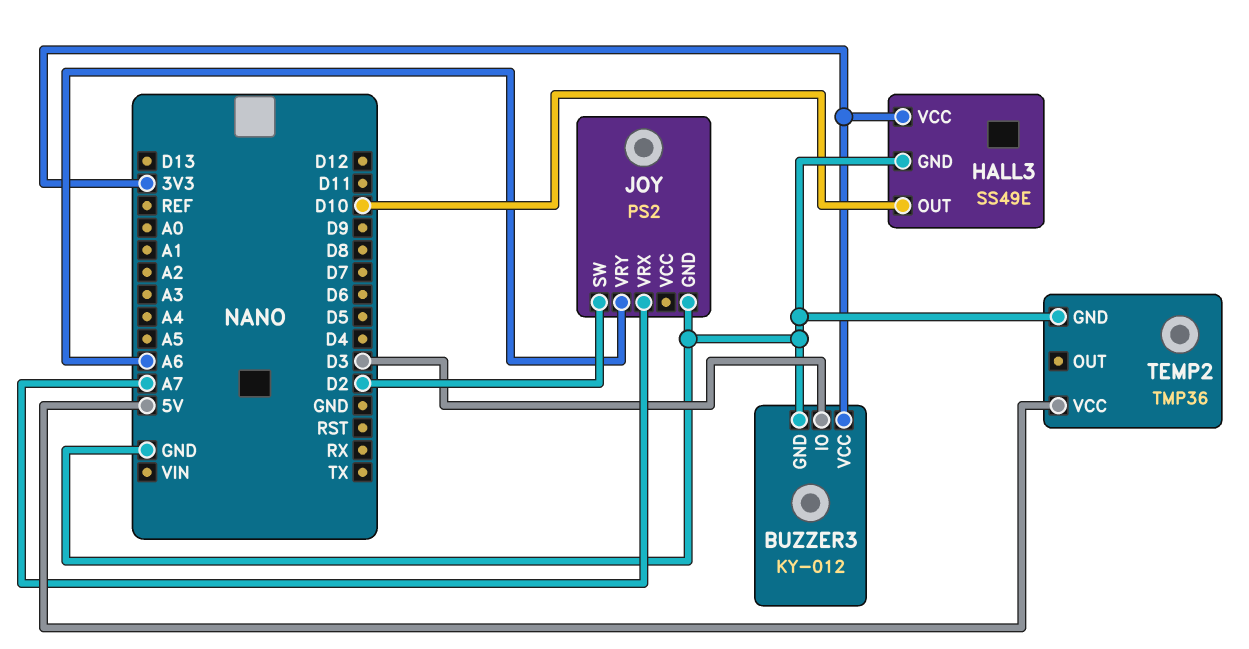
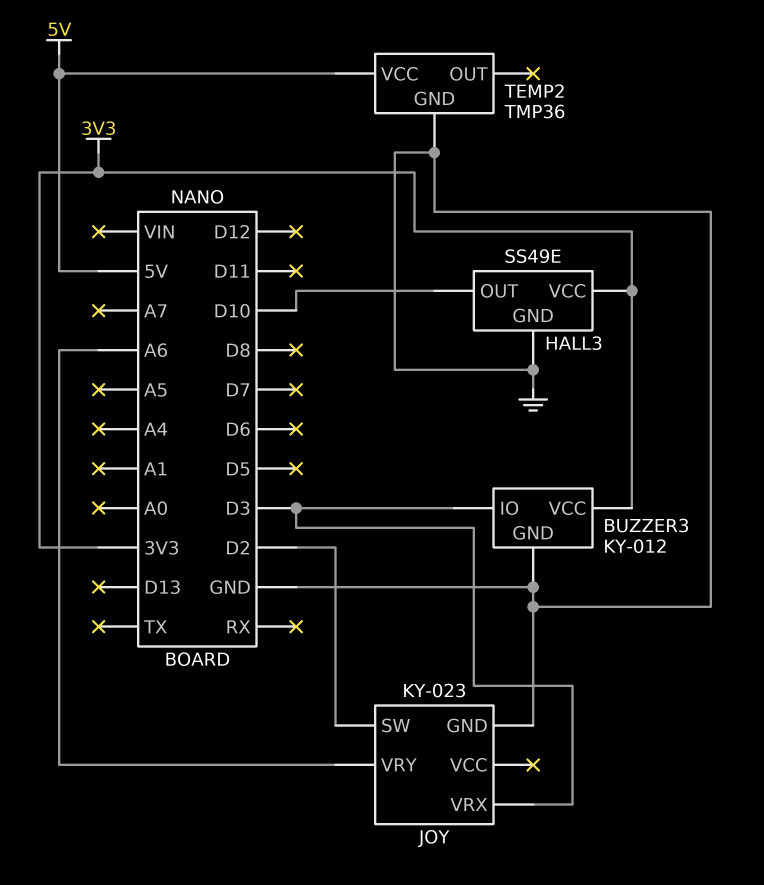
JOY: PS2 -> KY-023
JOY pin VRX: A7 -> D3

